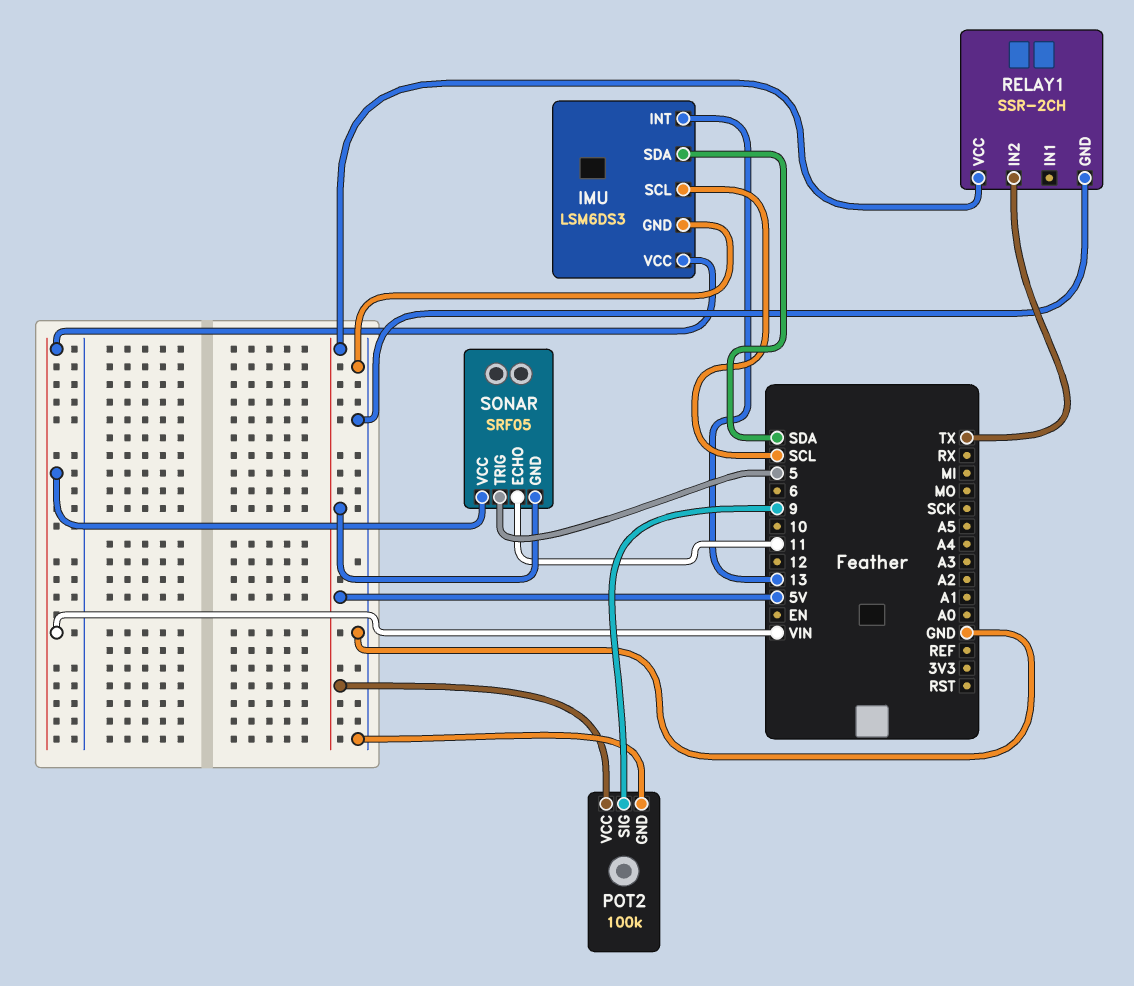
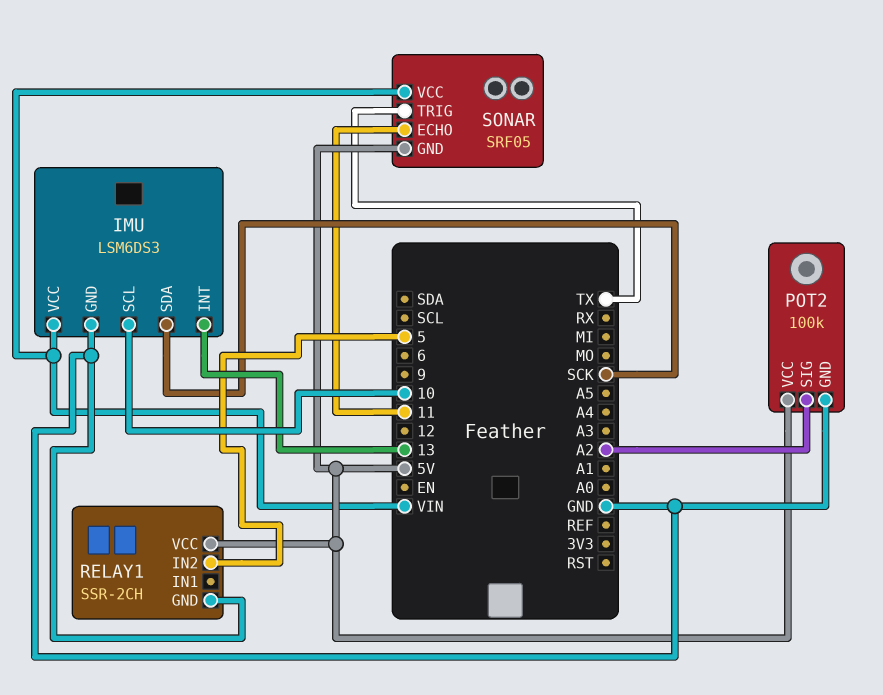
IMU pin SCL: SCL -> 10
IMU pin SDA: SDA -> SCK
POT2 pin SIG: 9 -> A2
RELAY1 pin IN2: TX -> 5
SONAR pin TRIG: 5 -> TX

